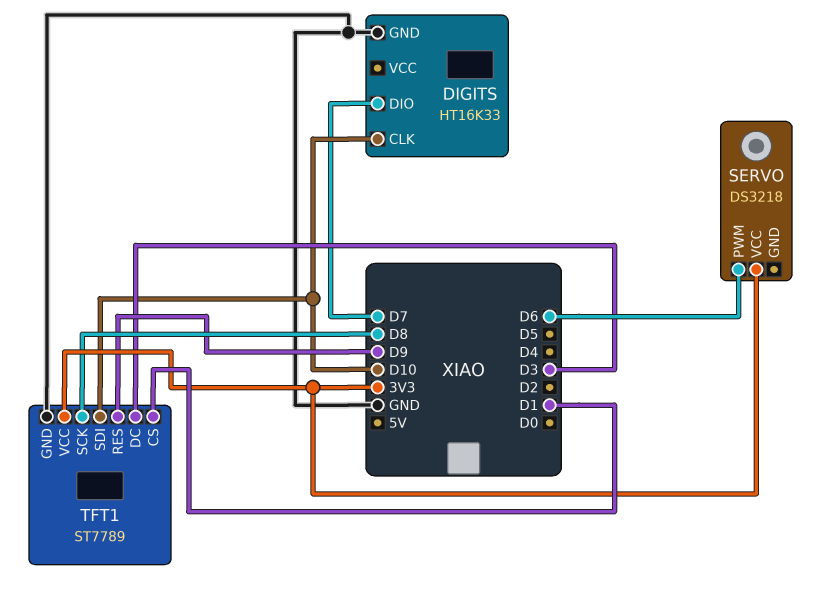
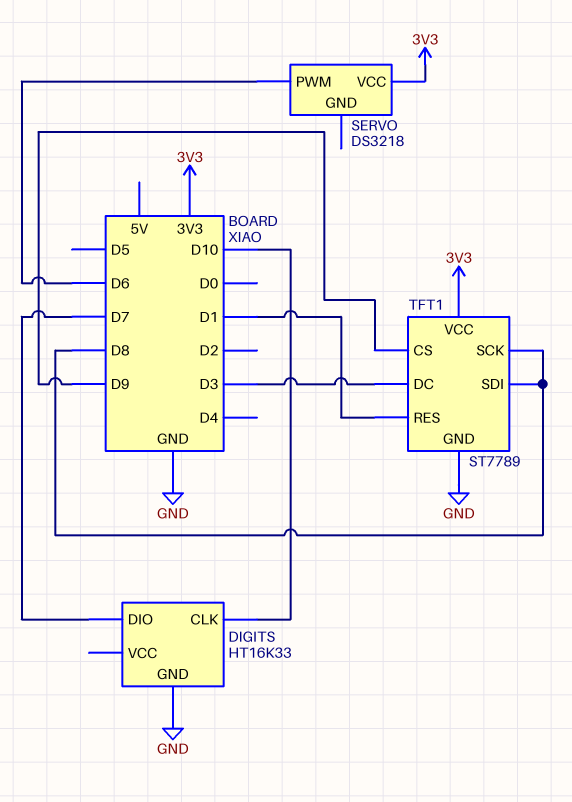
TFT1 pin CS: D1 -> D9
TFT1 pin RES: D9 -> D1
TFT1 pin SDI: D10 -> D8

